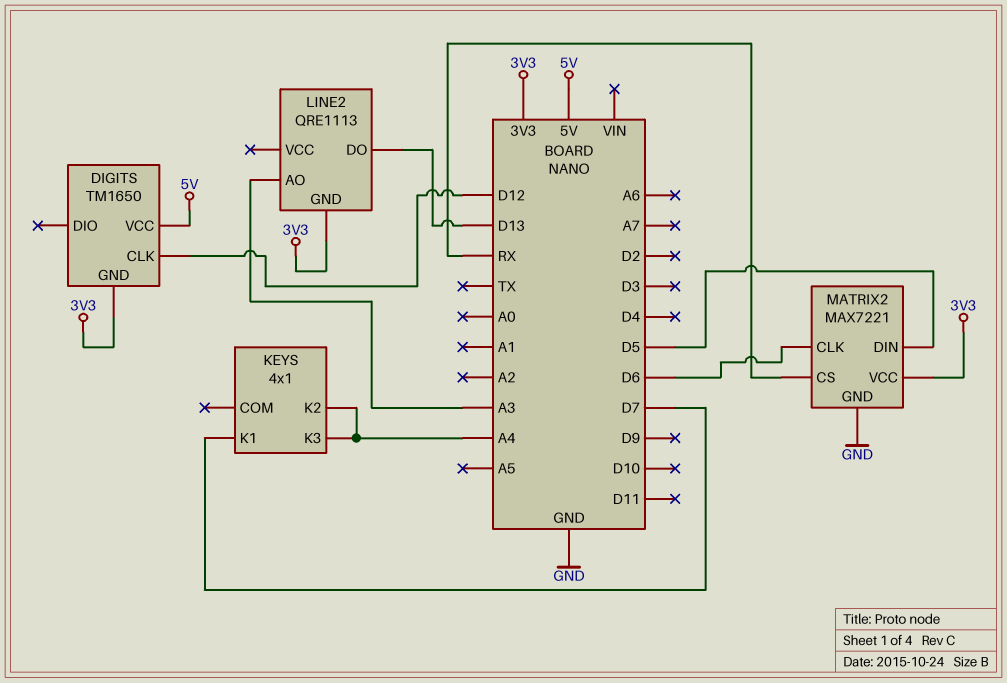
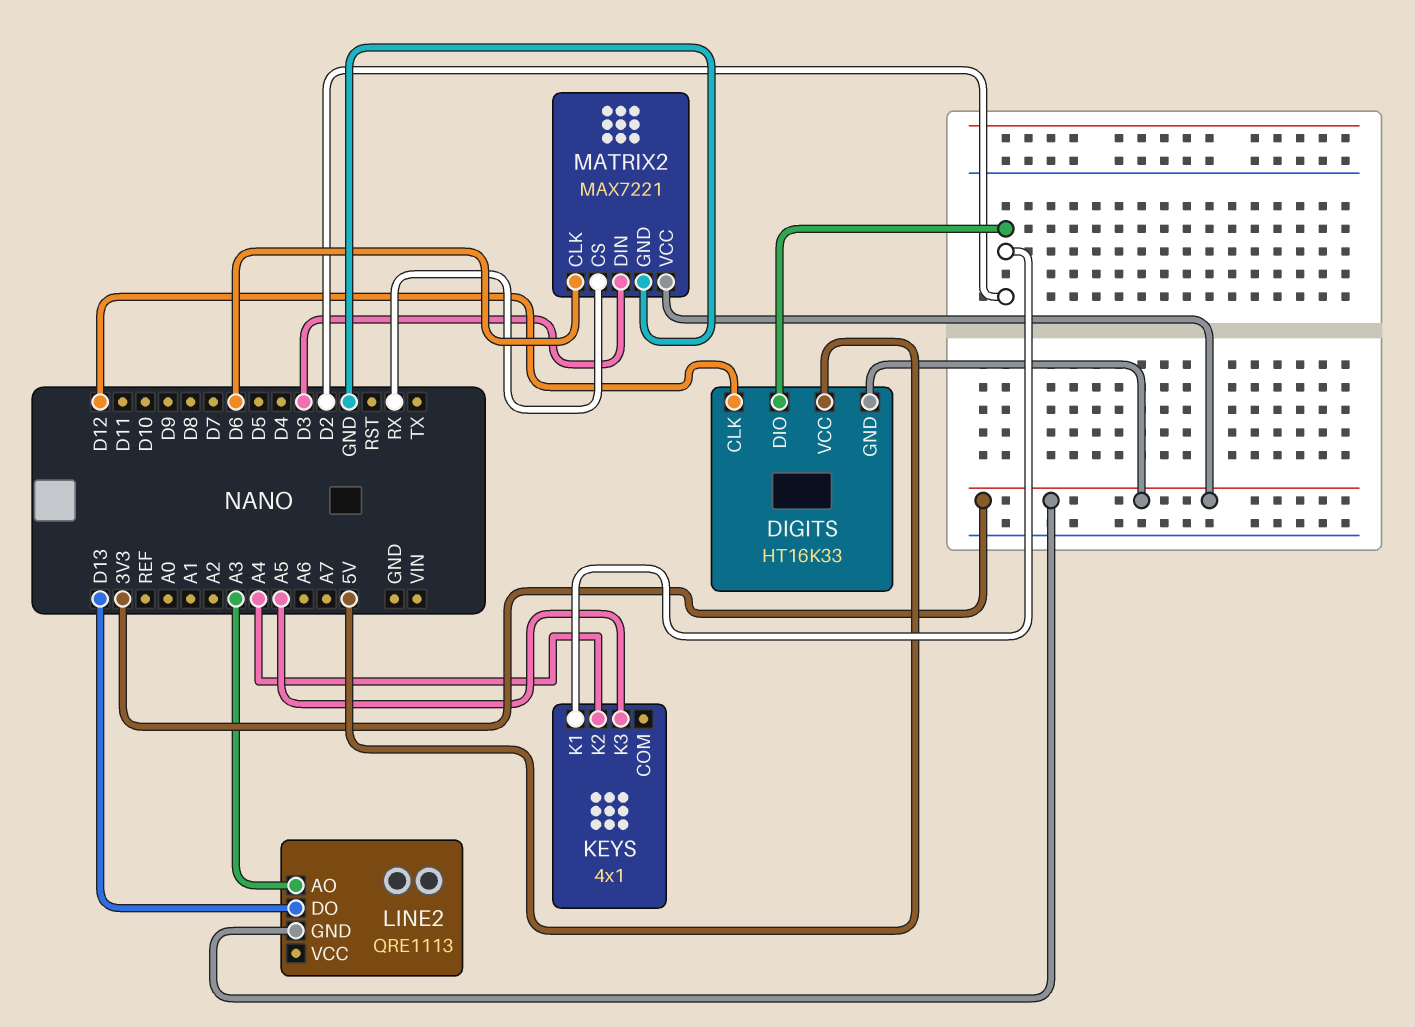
DIGITS: TM1650 -> HT16K33
DIGITS pin DIO: none -> D2
KEYS pin K1: D7 -> D2
KEYS pin K3: A4 -> A5
MATRIX2 pin DIN: D5 -> D3

